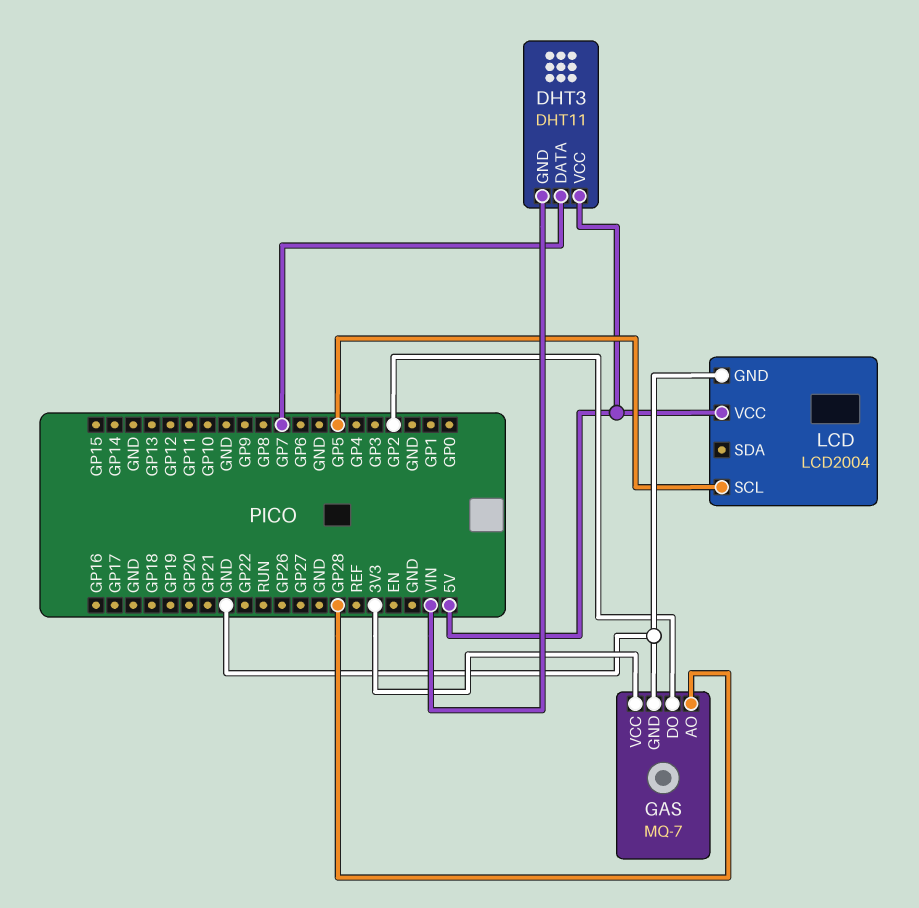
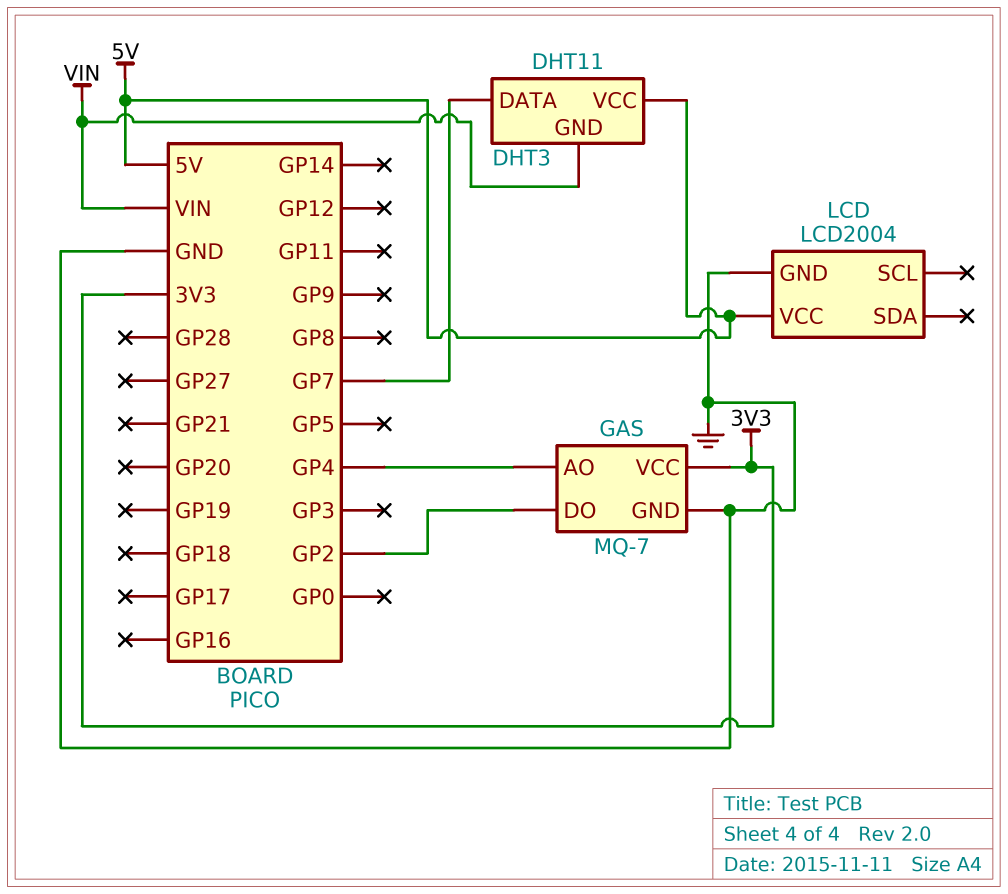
GAS pin AO: GP28 -> GP4
LCD pin SCL: GP5 -> none

